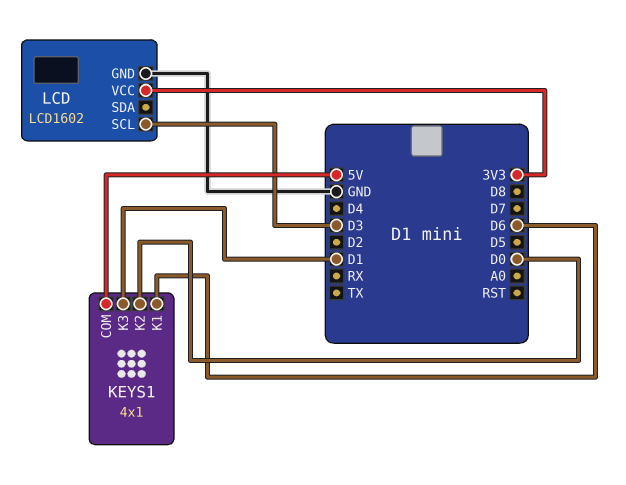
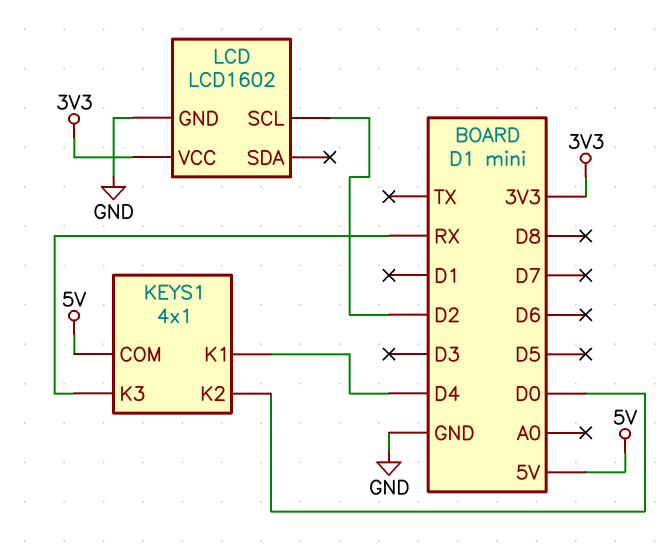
KEYS1 pin K1: D6 -> D4
KEYS1 pin K3: D1 -> RX
LCD pin SCL: D3 -> D2

